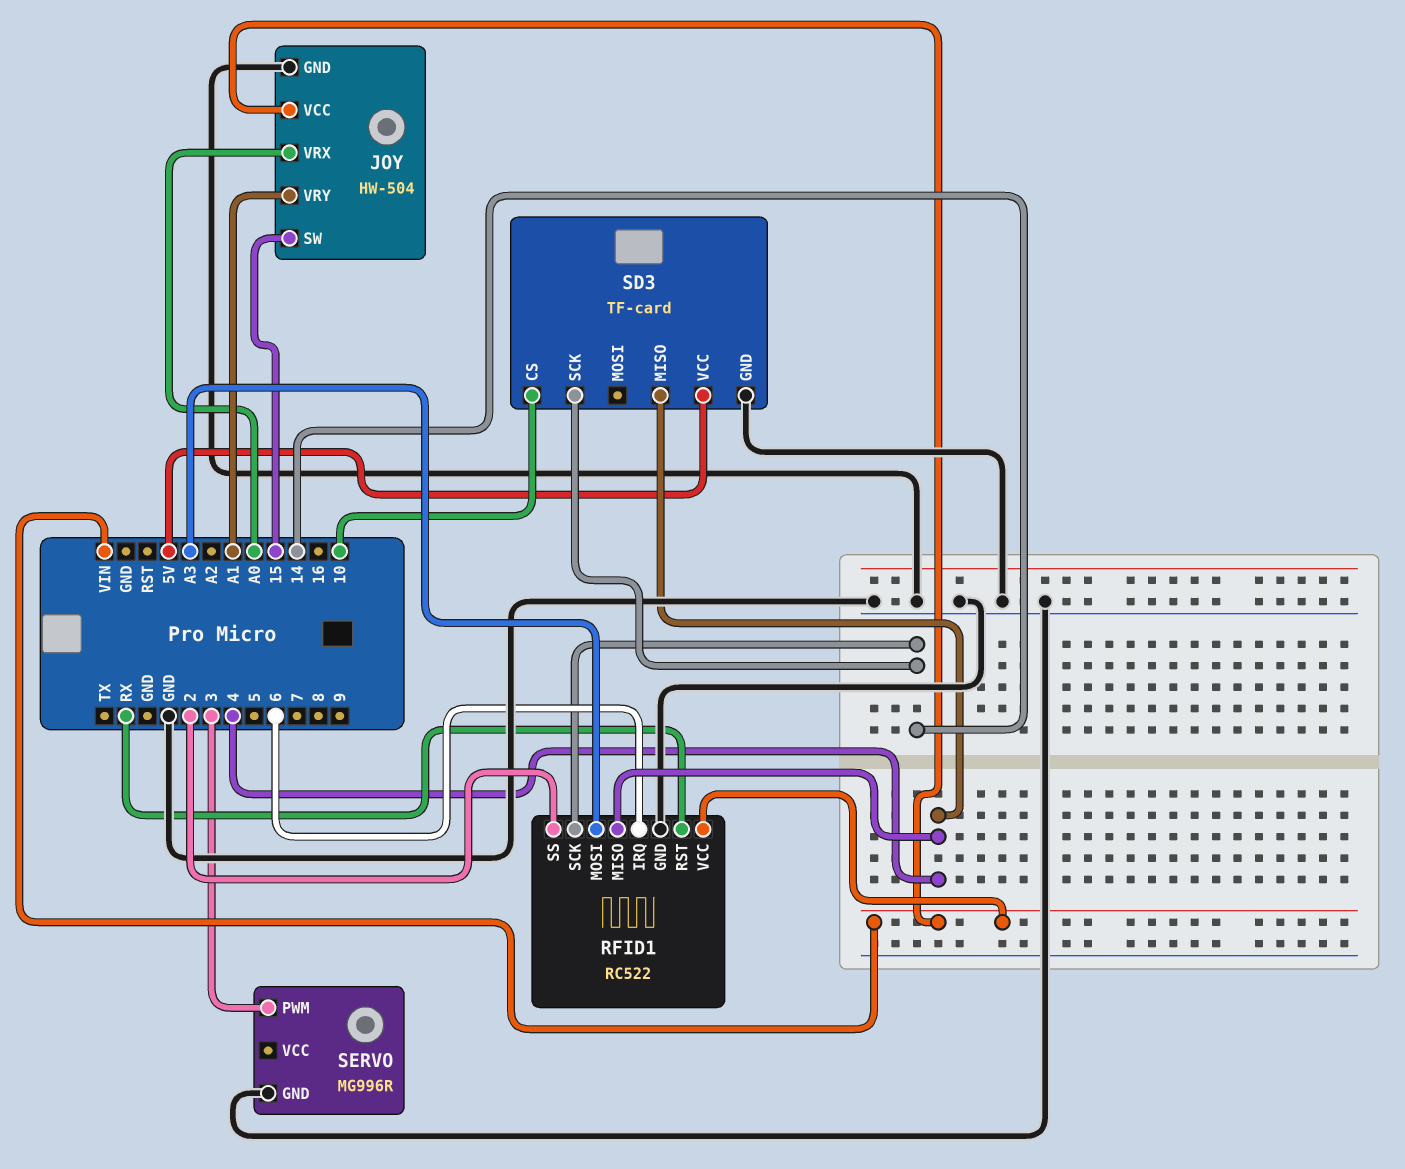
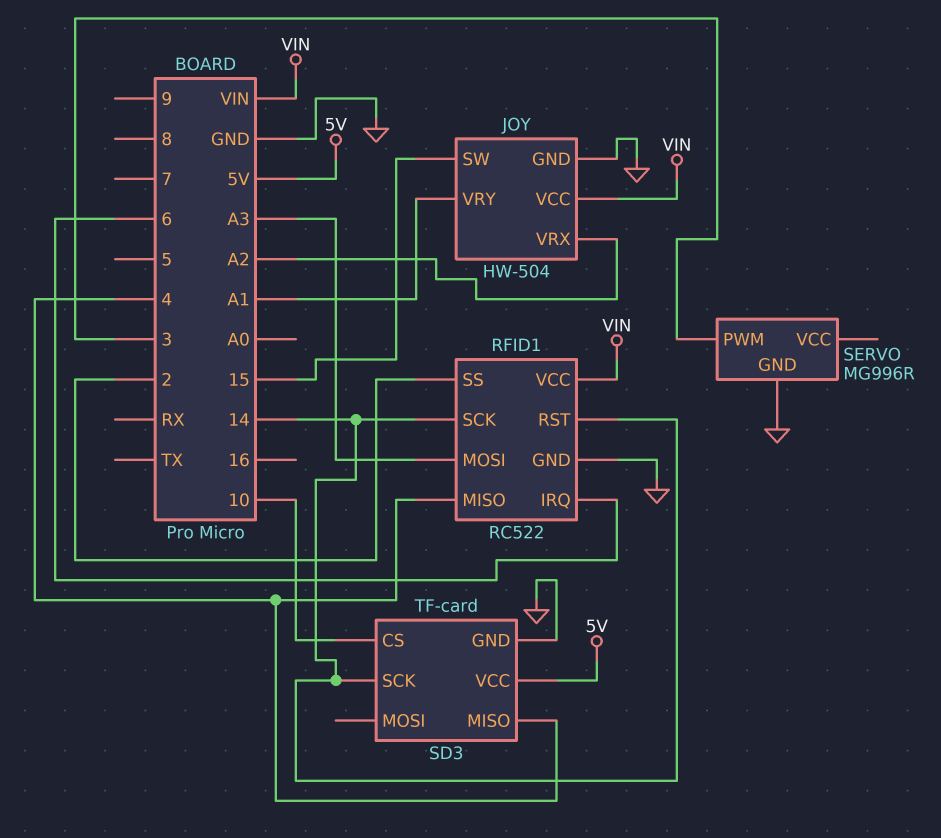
JOY pin VRX: A0 -> A2
RFID1 pin RST: RX -> 14

